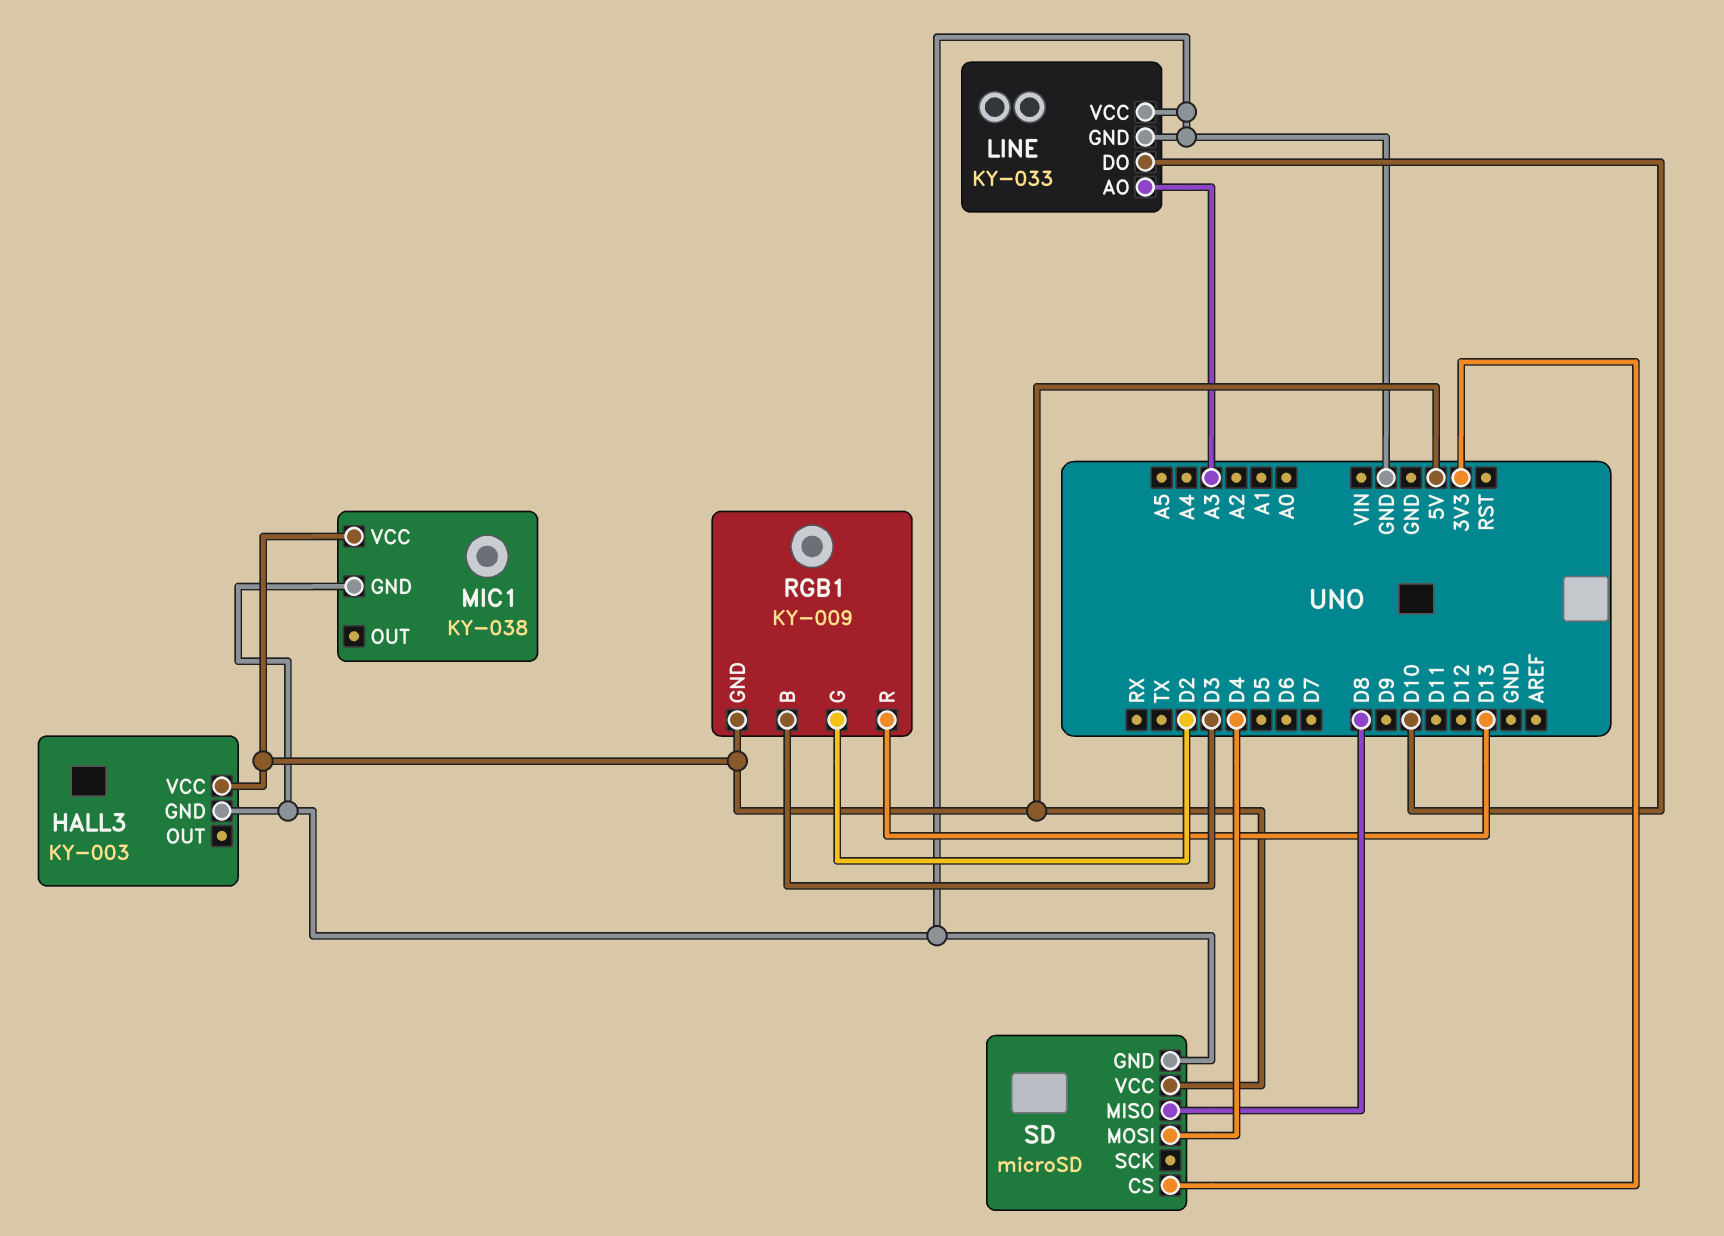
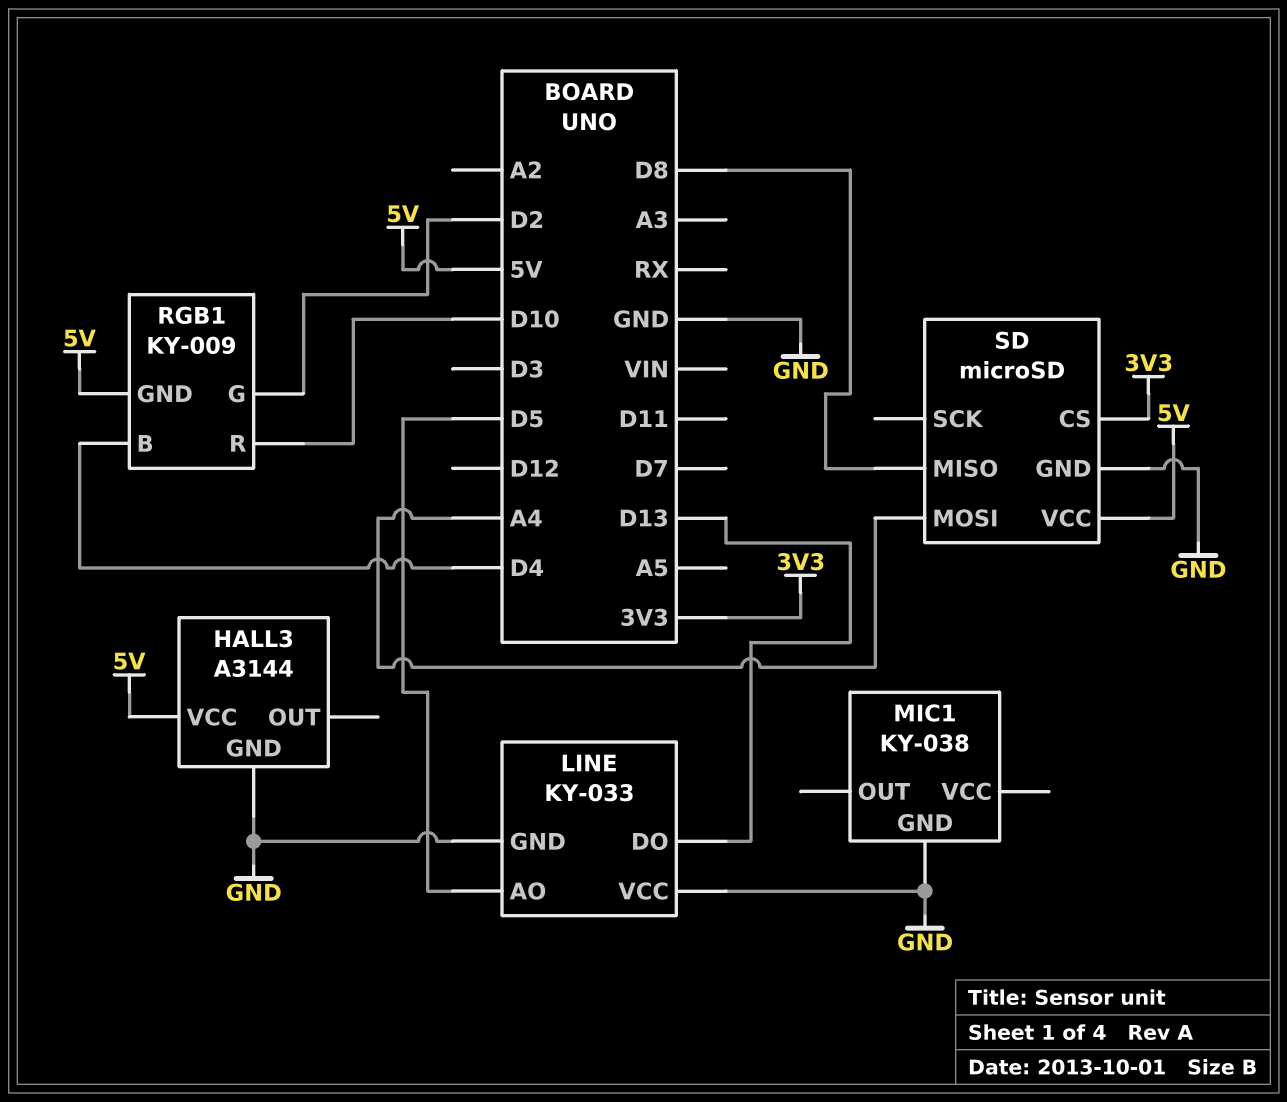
HALL3: KY-003 -> A3144
LINE pin AO: A3 -> D5
LINE pin DO: D10 -> D13
MIC1 pin VCC: 5V -> none
RGB1 pin B: D3 -> D4
RGB1 pin R: D13 -> D10
SD pin MOSI: D4 -> A4

